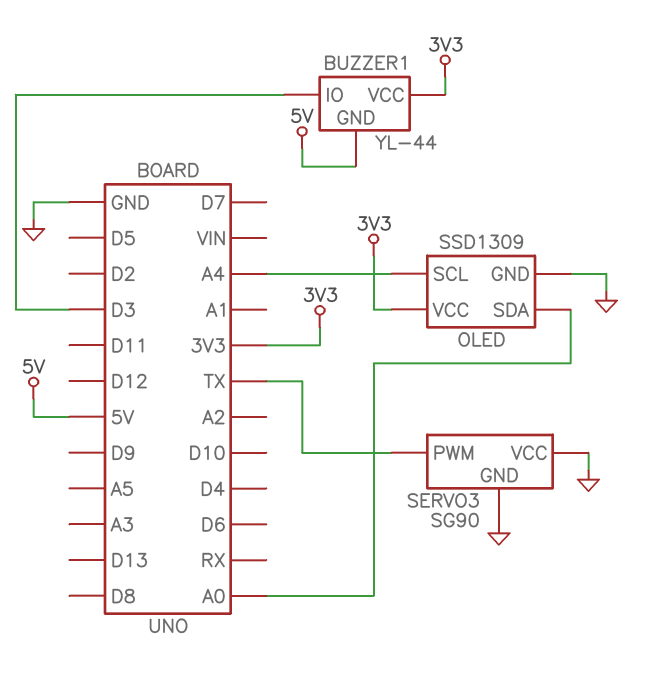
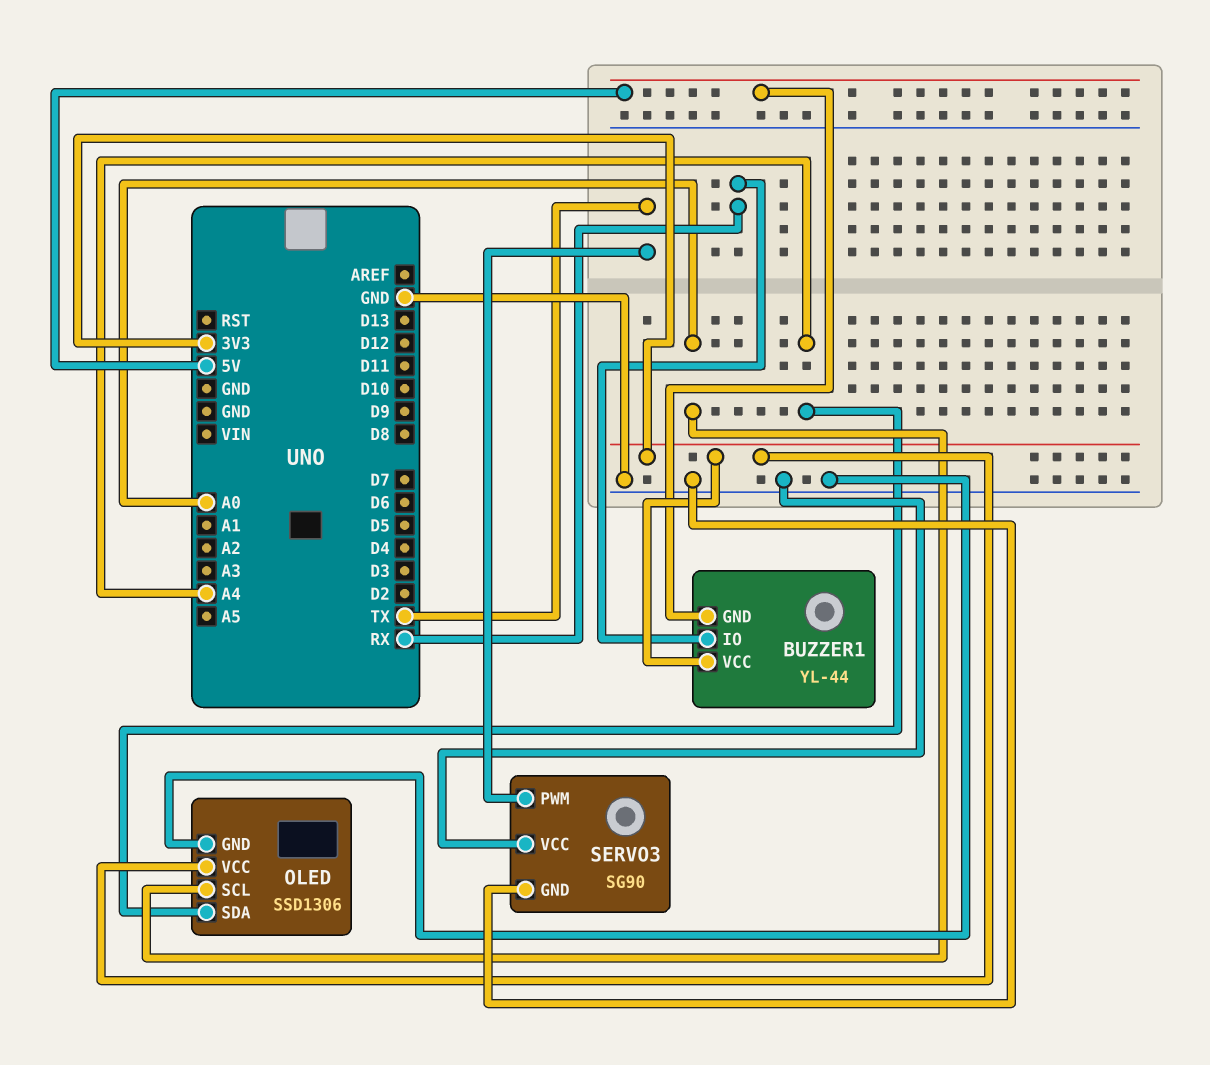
BUZZER1 pin IO: D3 -> RX
OLED: SSD1309 -> SSD1306
OLED pin SCL: A4 -> A0
OLED pin SDA: A0 -> A4

